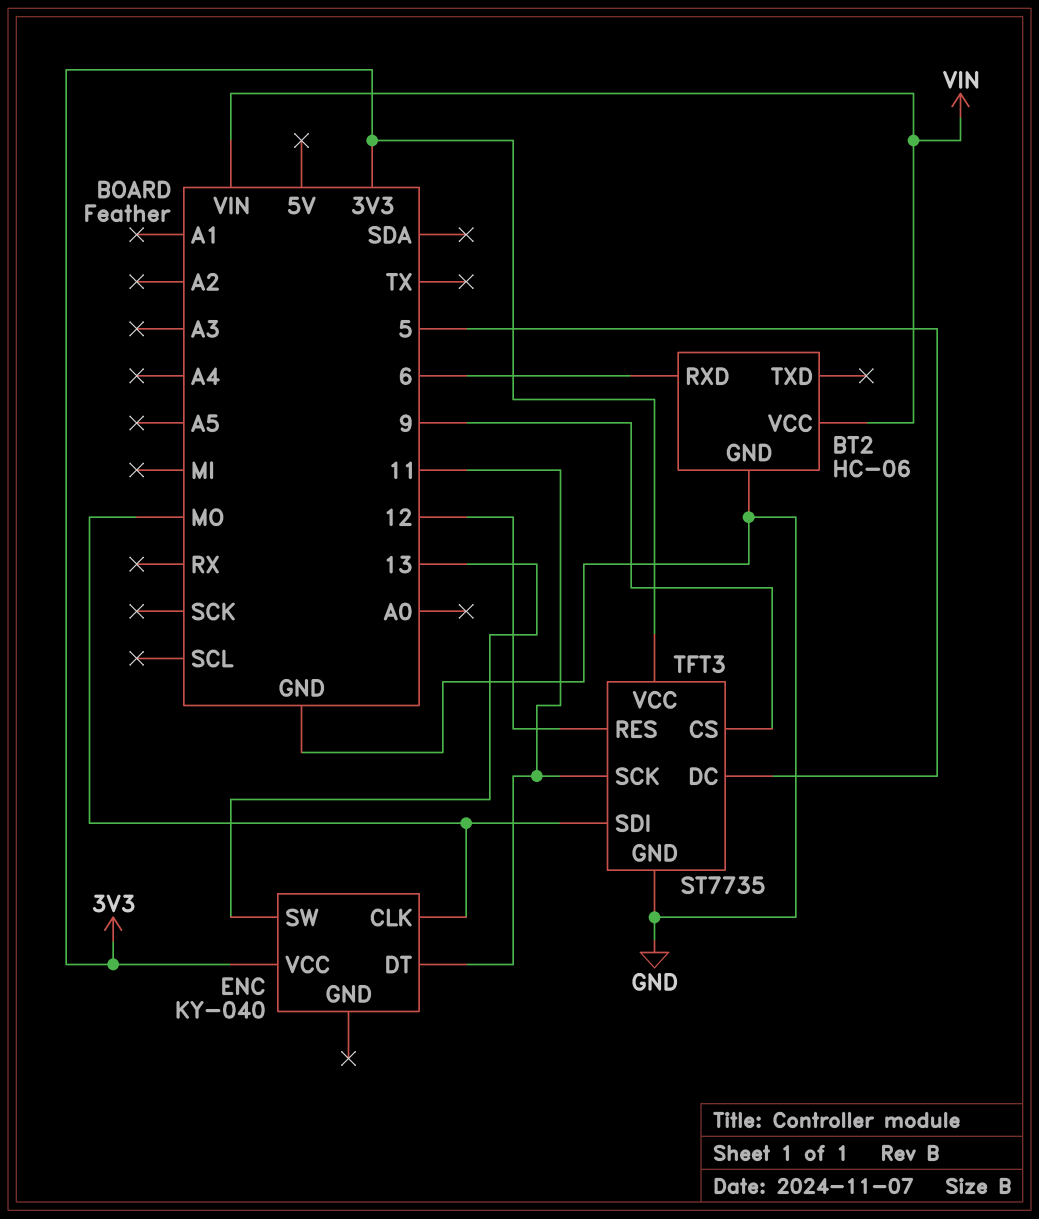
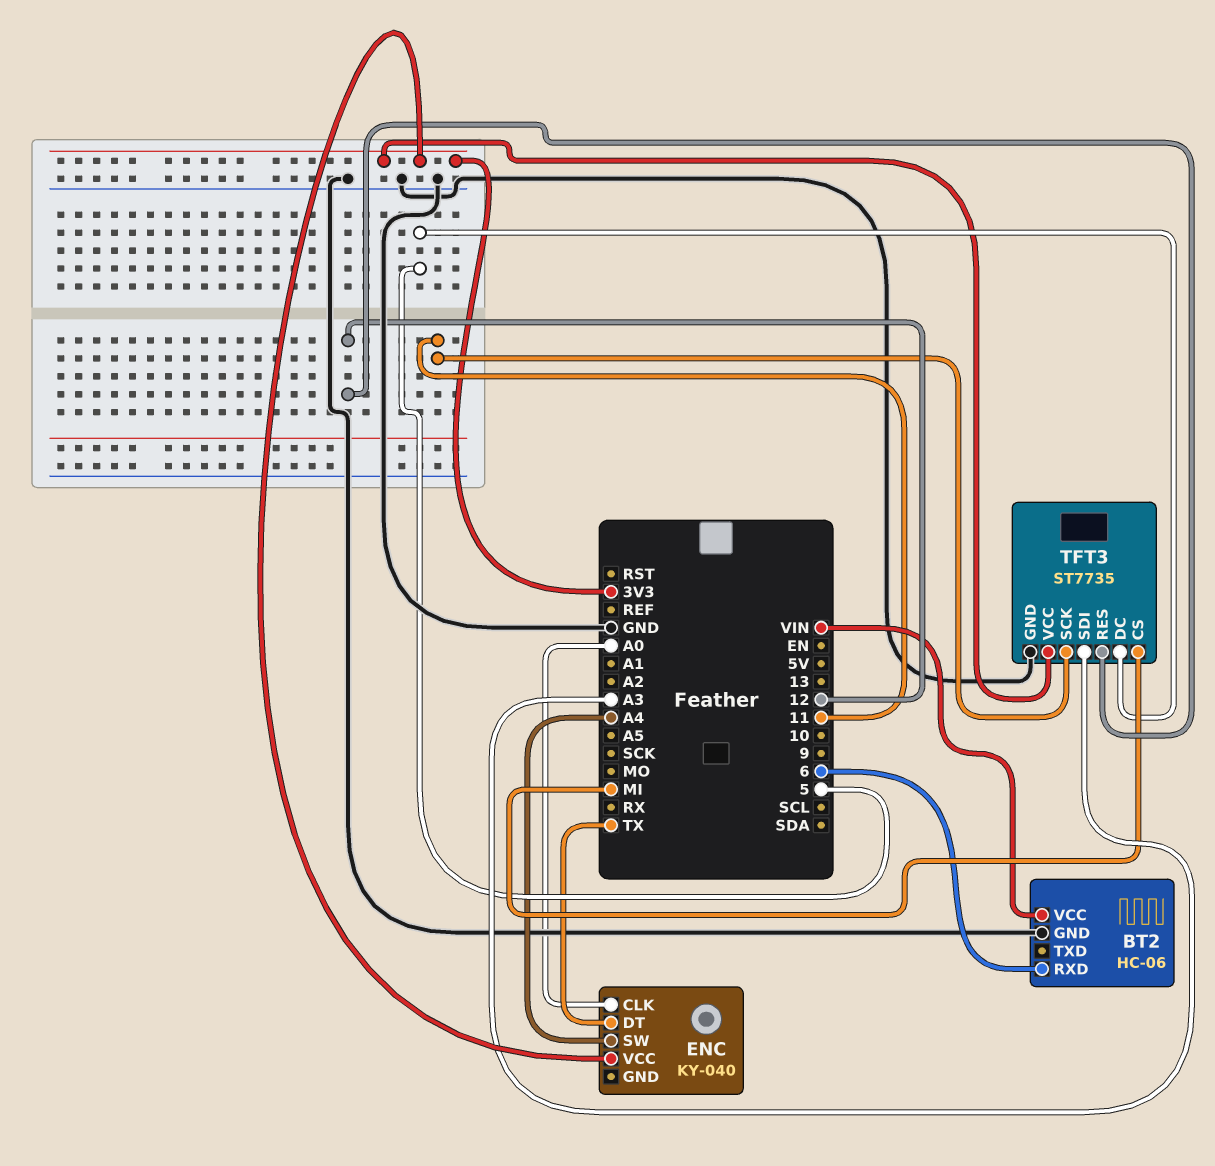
ENC pin CLK: MO -> A0
ENC pin DT: 11 -> TX
ENC pin SW: 13 -> A4
TFT3 pin CS: 9 -> MI
TFT3 pin SDI: MO -> A3

